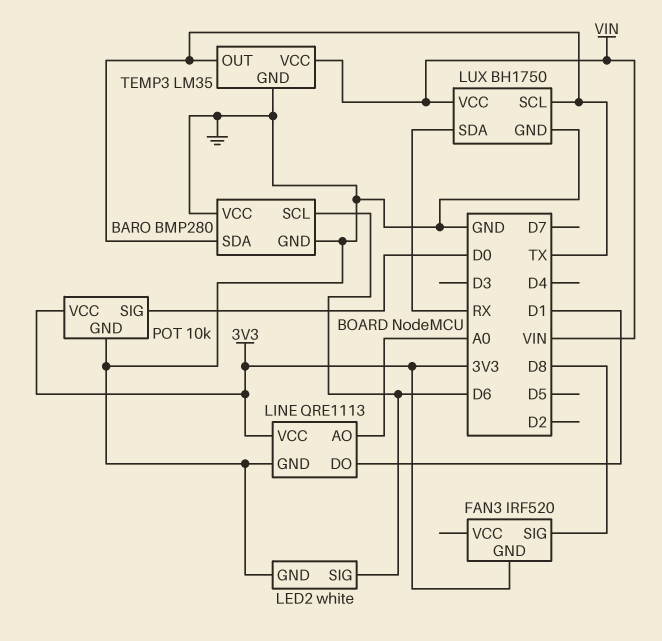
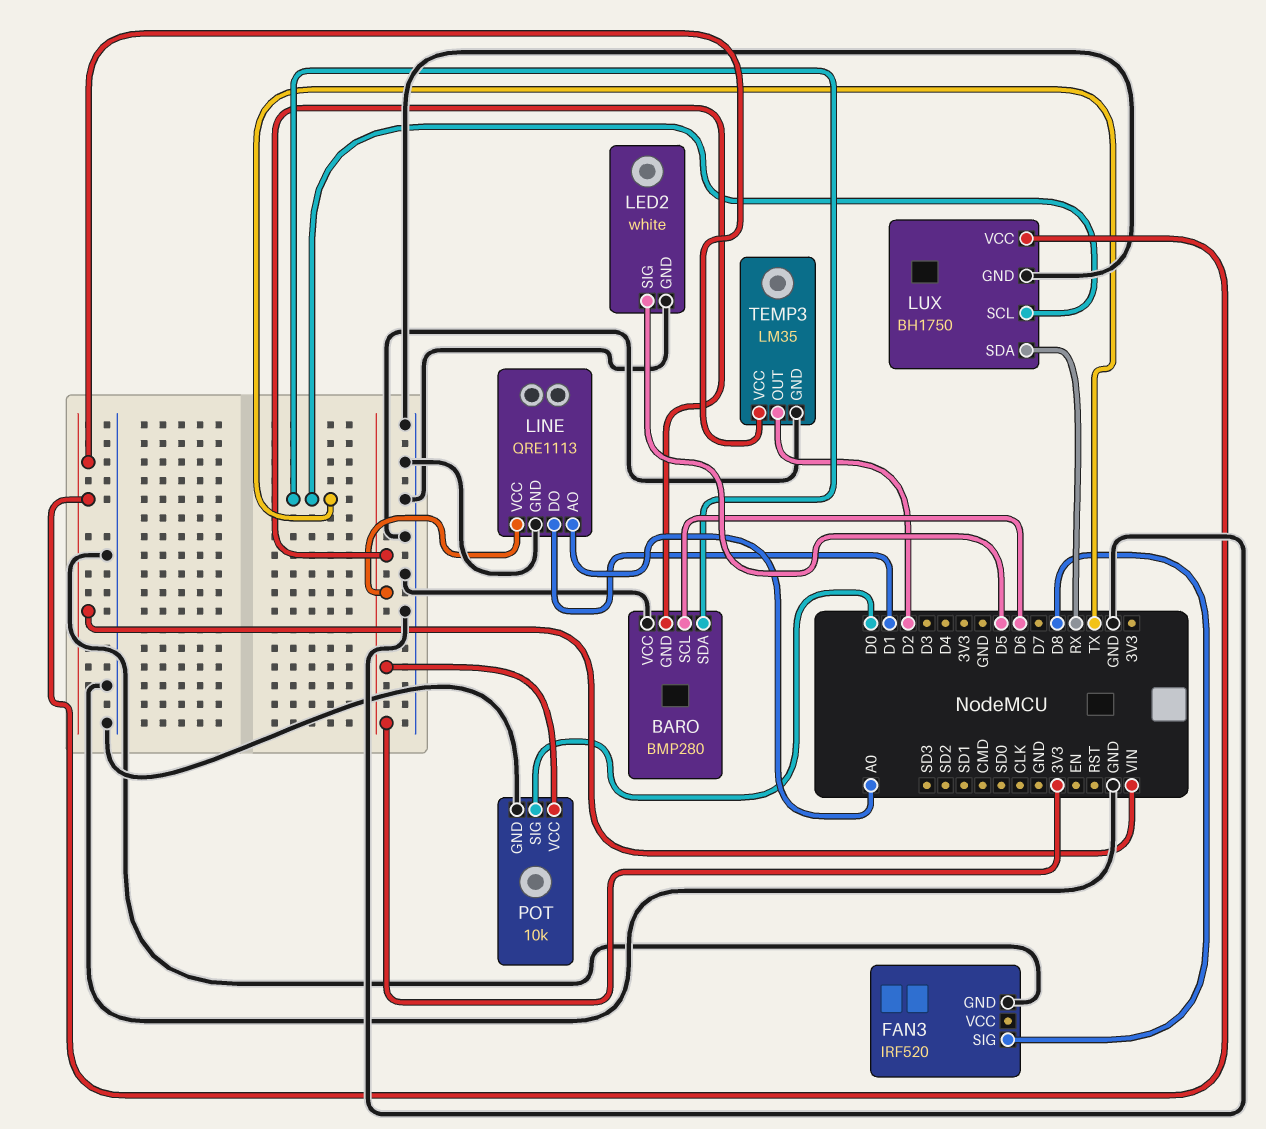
BARO pin GND: GND -> 3V3
FAN3 pin GND: 3V3 -> GND
LED2 pin SIG: D6 -> D5
TEMP3 pin OUT: TX -> D2

